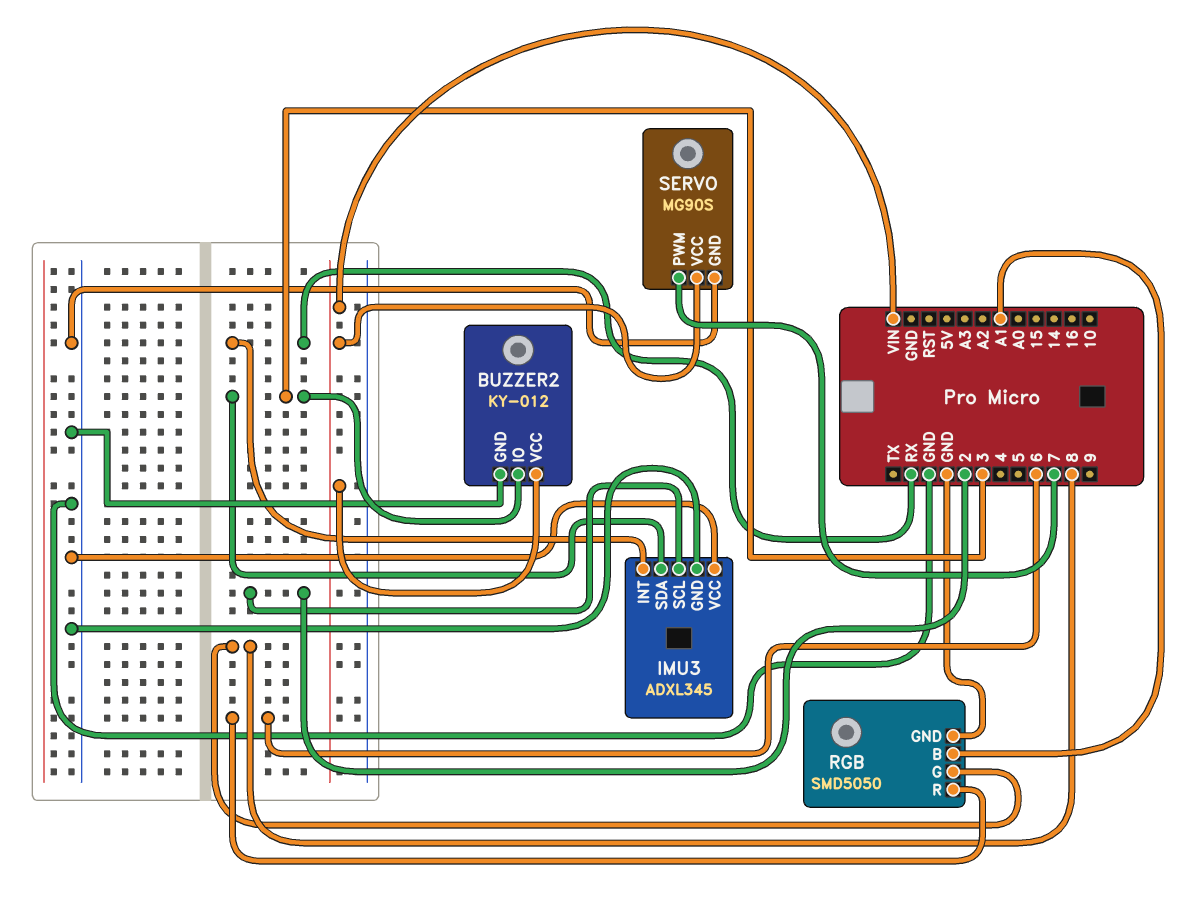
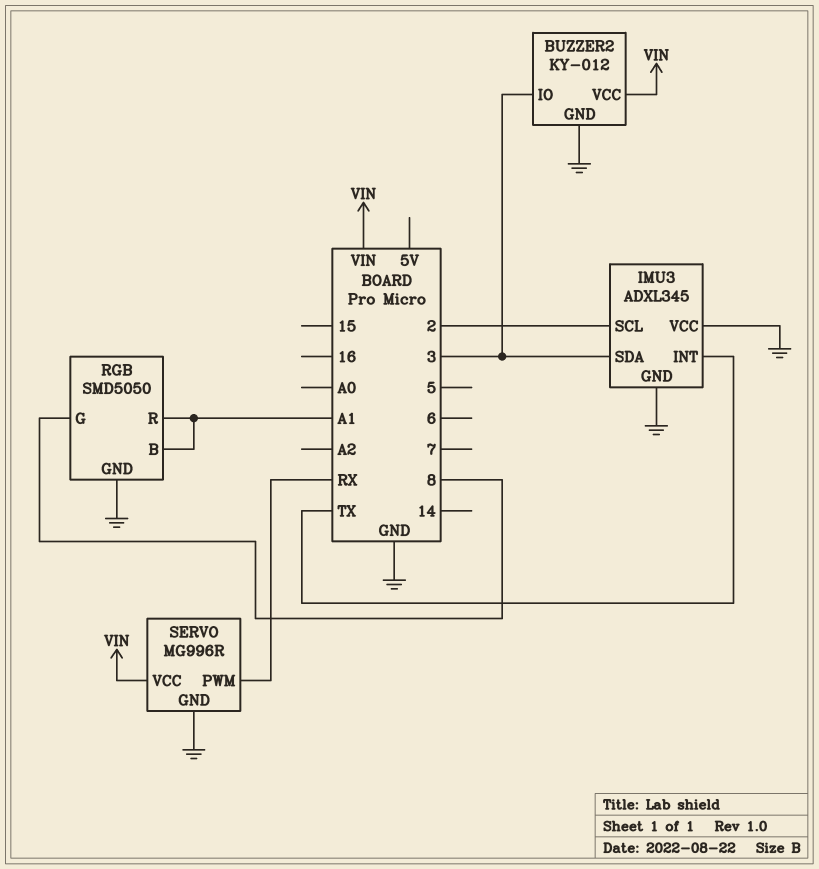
IMU3 pin INT: RX -> TX
RGB pin R: 6 -> A1
SERVO: MG90S -> MG996R
SERVO pin PWM: 7 -> RX

